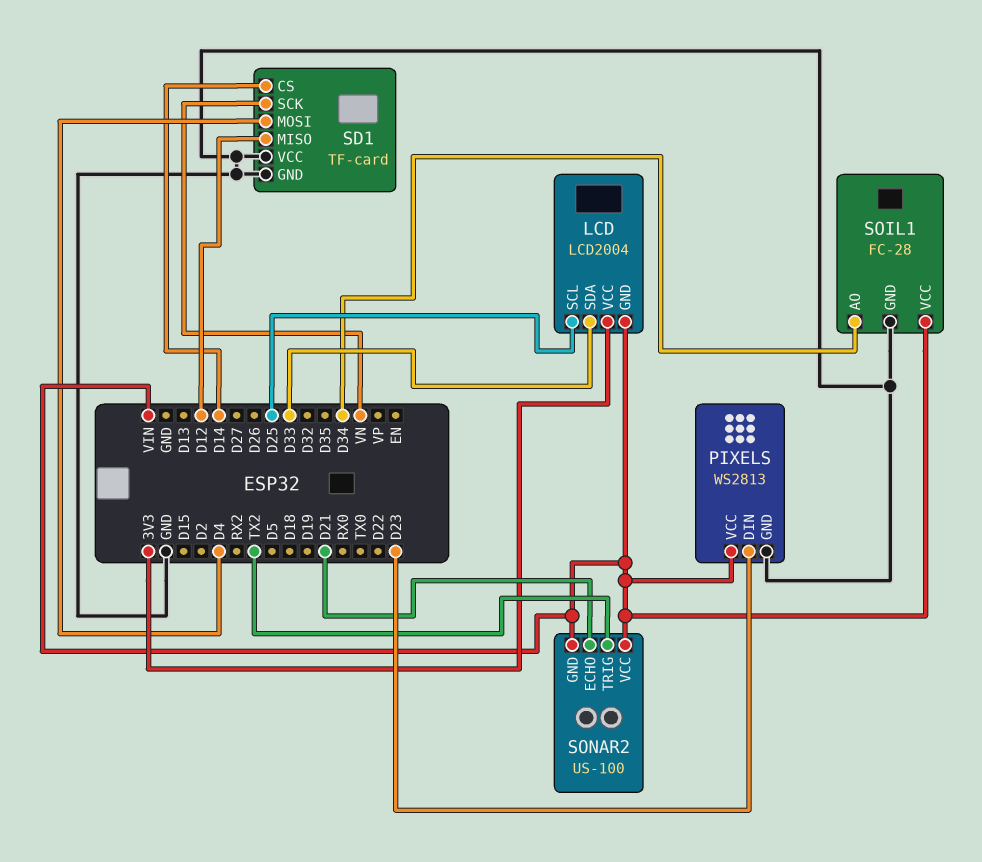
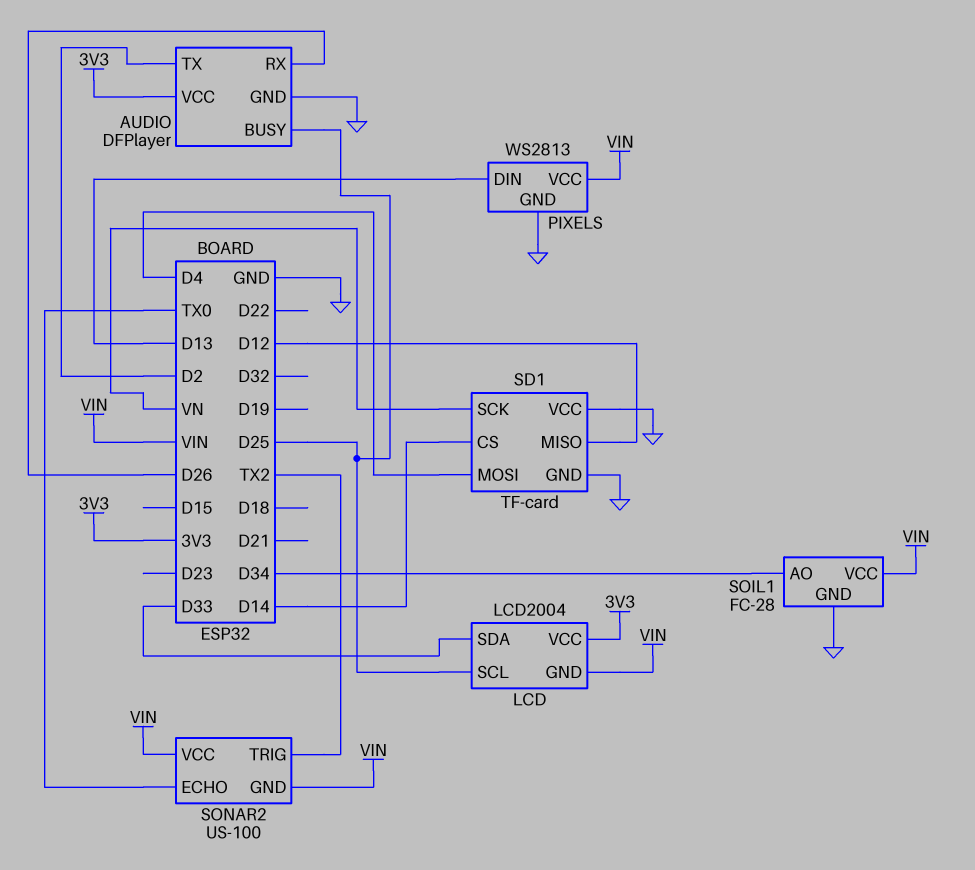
AUDIO: none -> DFPlayer
AUDIO pin BUSY: none -> D25
AUDIO pin GND: none -> GND
AUDIO pin RX: none -> D26
AUDIO pin TX: none -> D2
AUDIO pin VCC: none -> 3V3
PIXELS pin DIN: D23 -> D13
SONAR2 pin ECHO: D21 -> TX0

